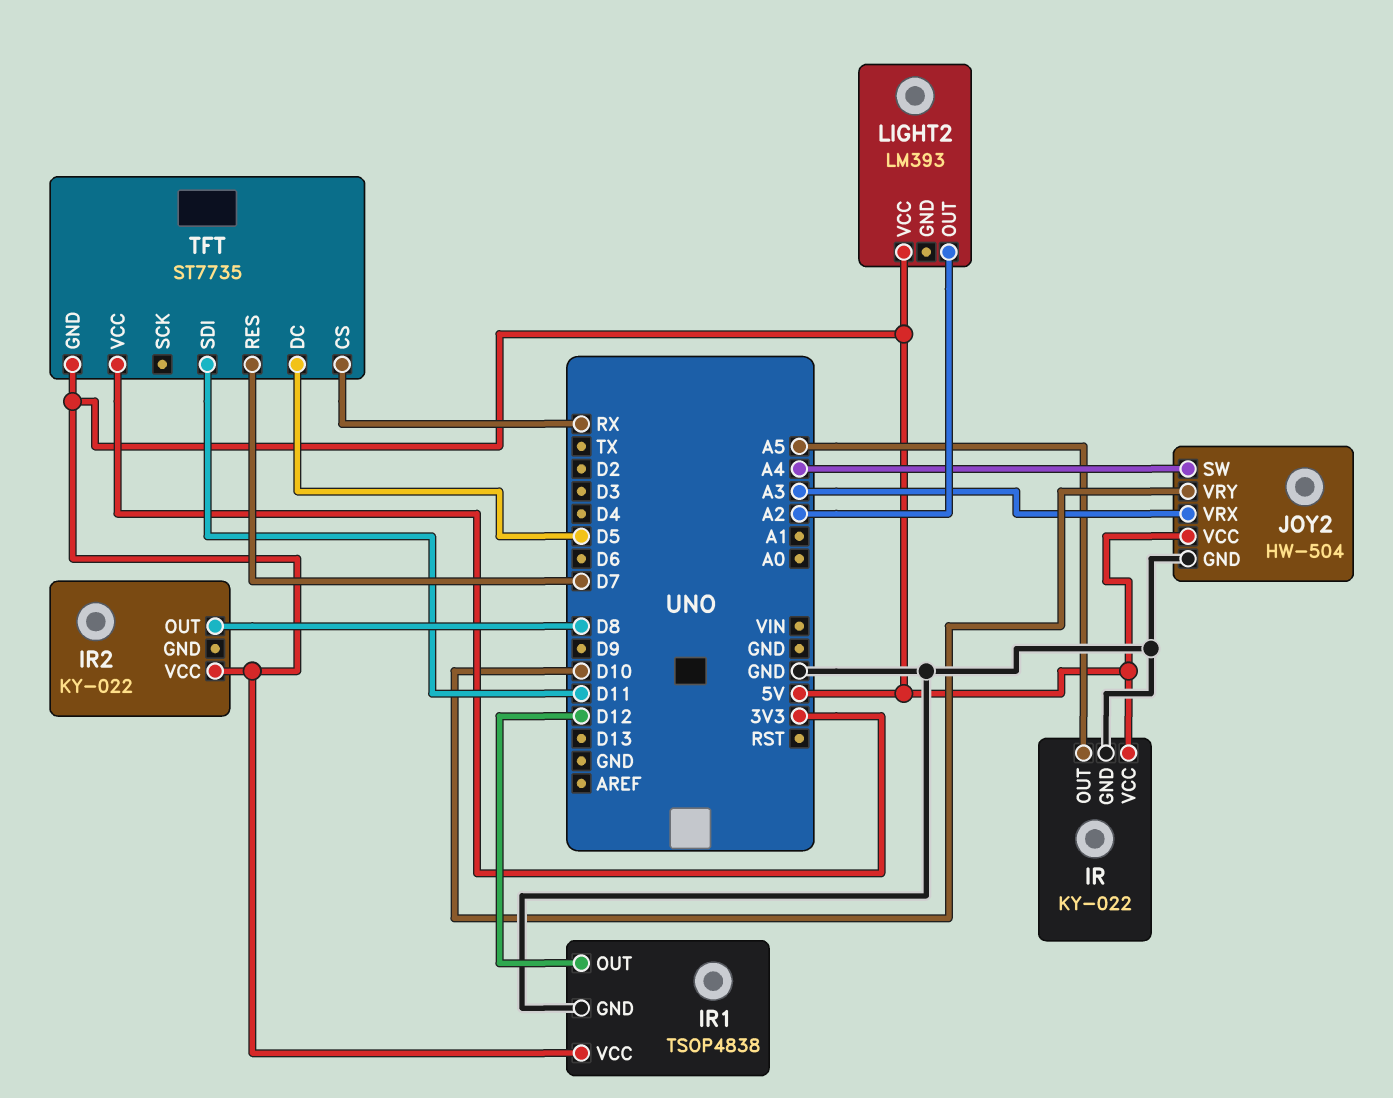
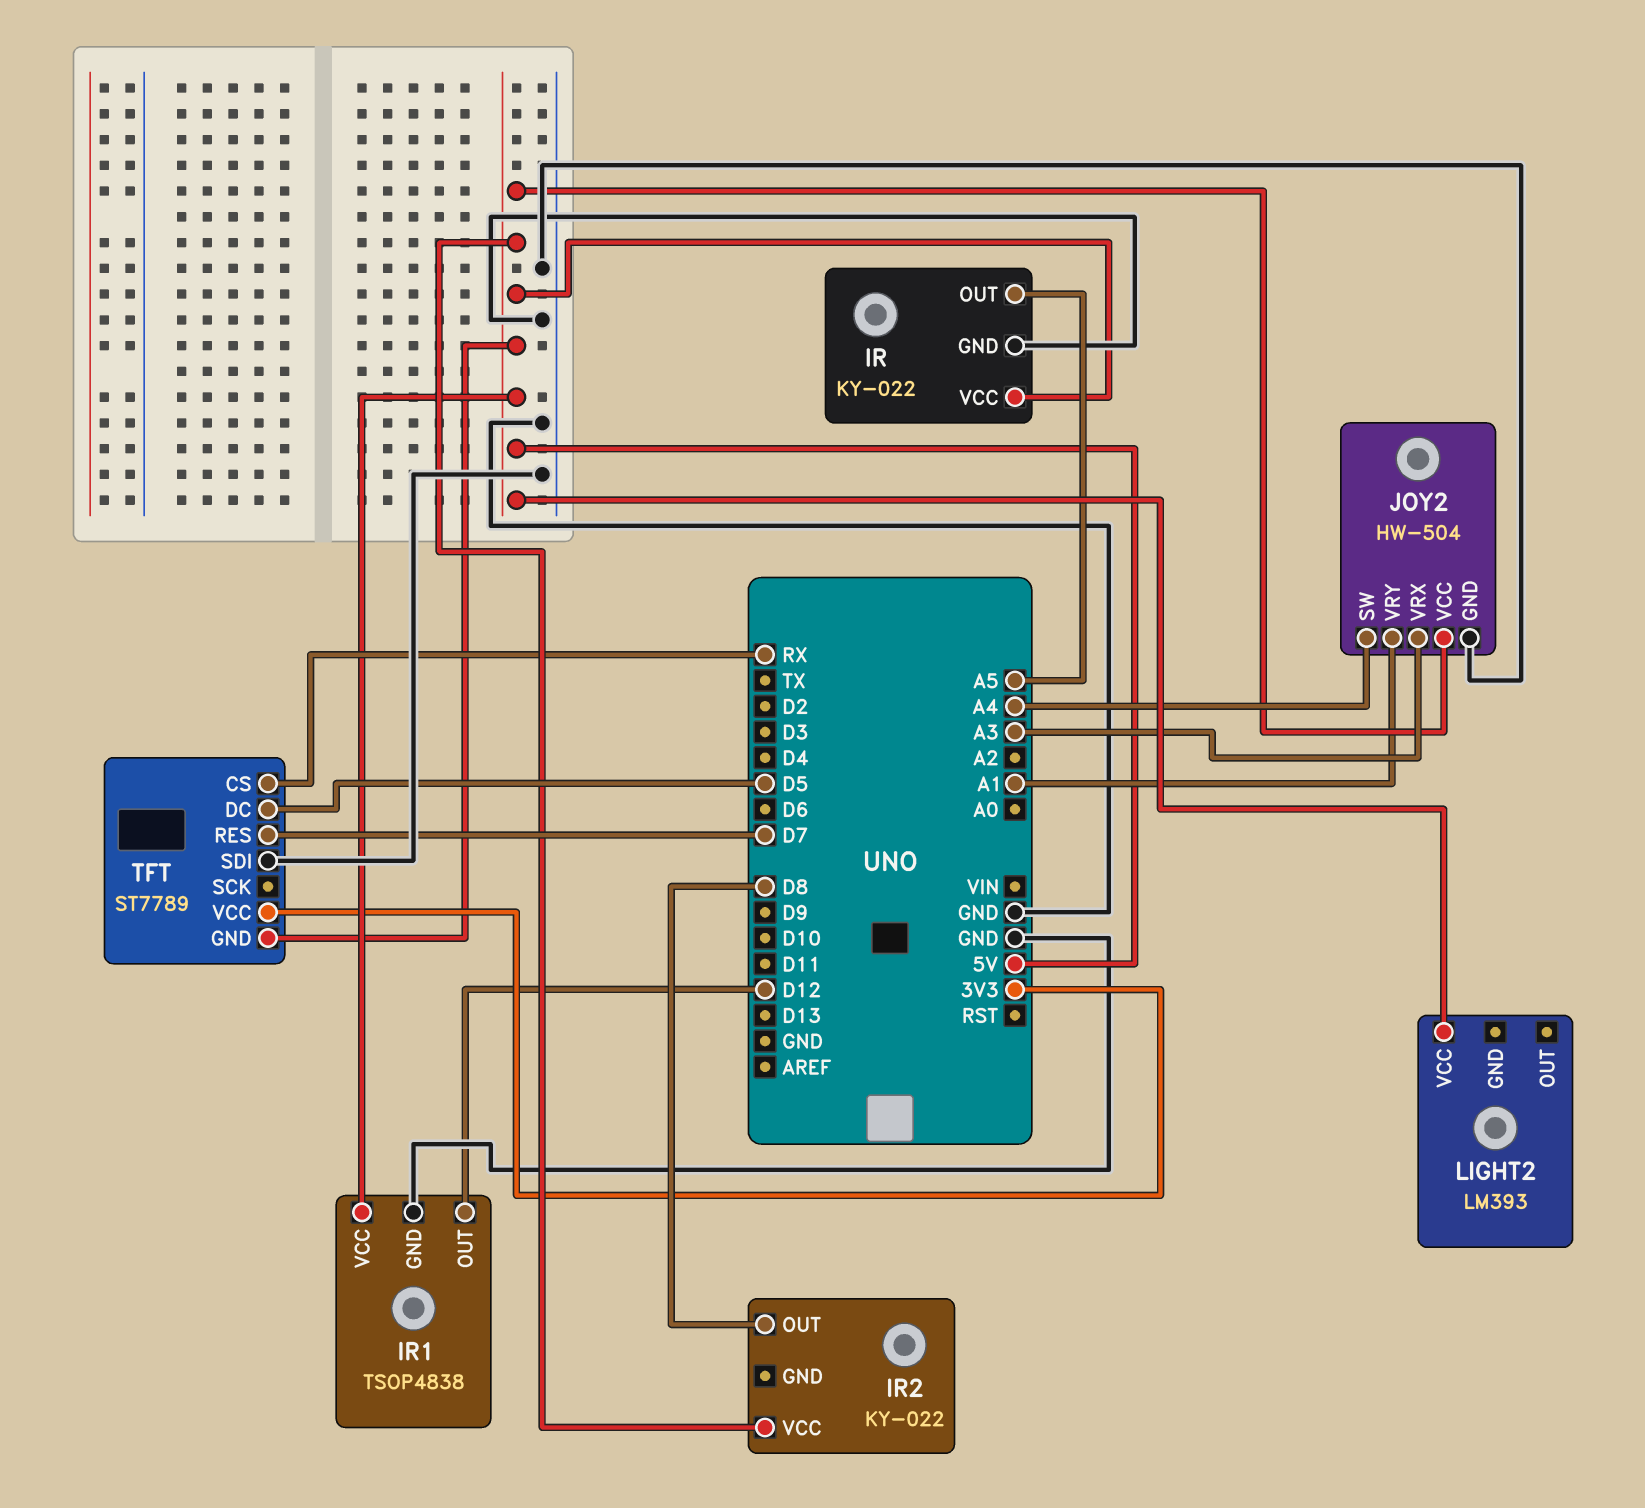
JOY2 pin VRY: D10 -> A1
LIGHT2 pin OUT: A2 -> none
TFT: ST7735 -> ST7789
TFT pin SDI: D11 -> GND

